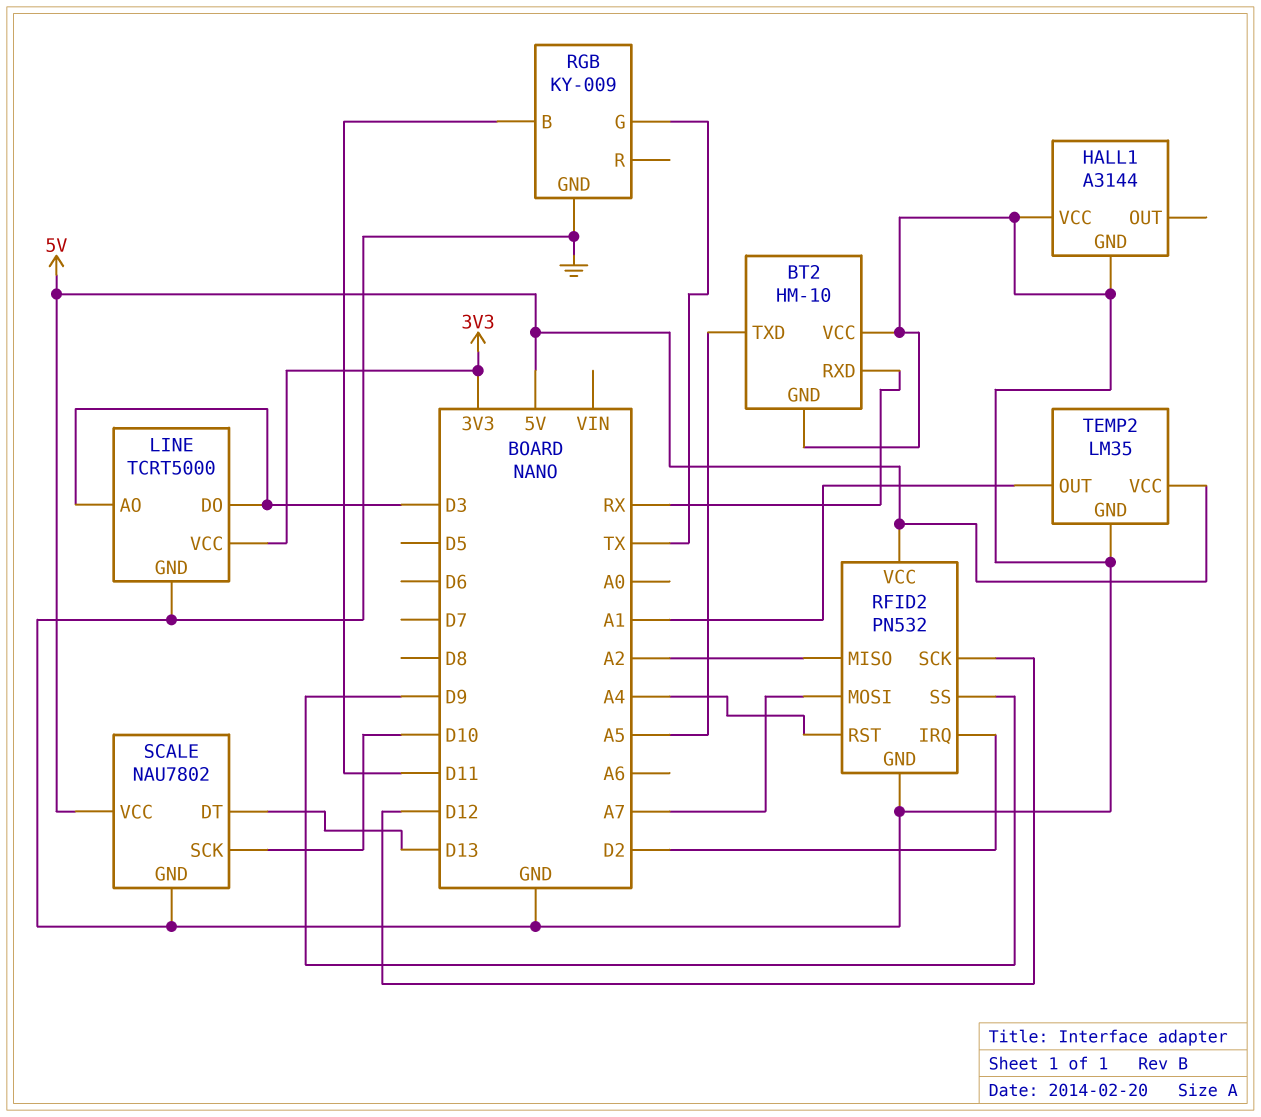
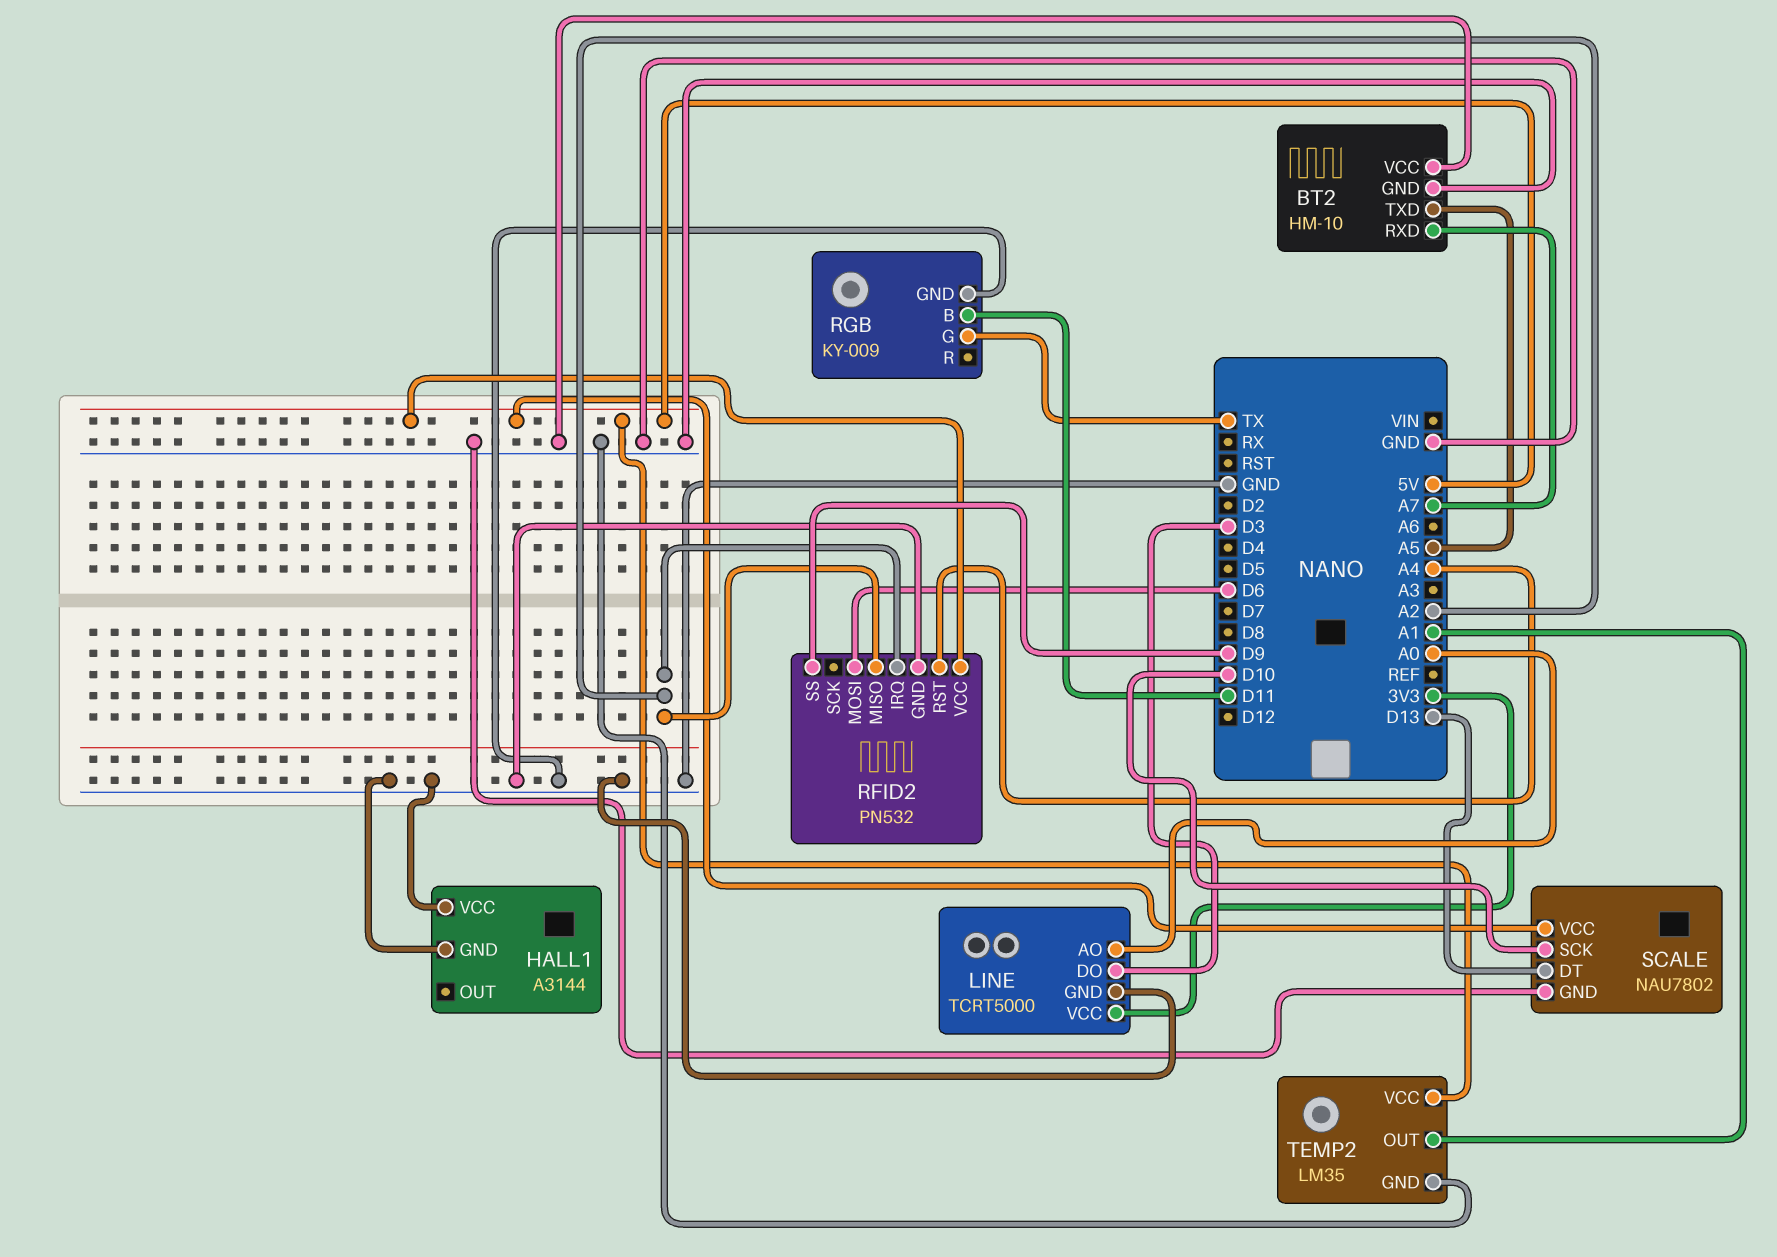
BT2 pin RXD: RX -> A7
LINE pin AO: D3 -> A0
RFID2 pin IRQ: D2 -> A2
RFID2 pin MOSI: A7 -> D6
RFID2 pin SCK: D12 -> none

